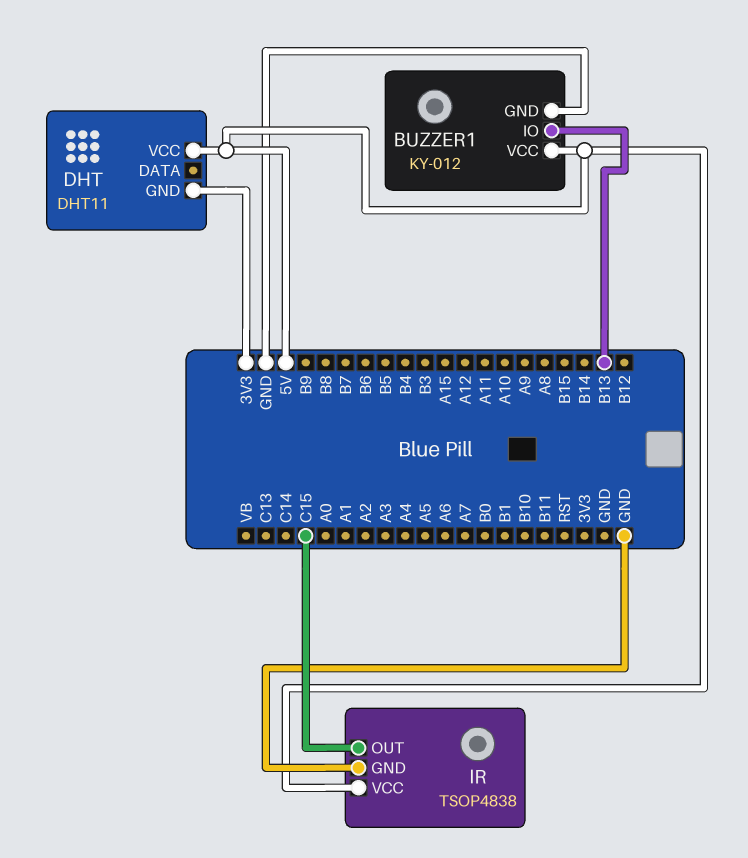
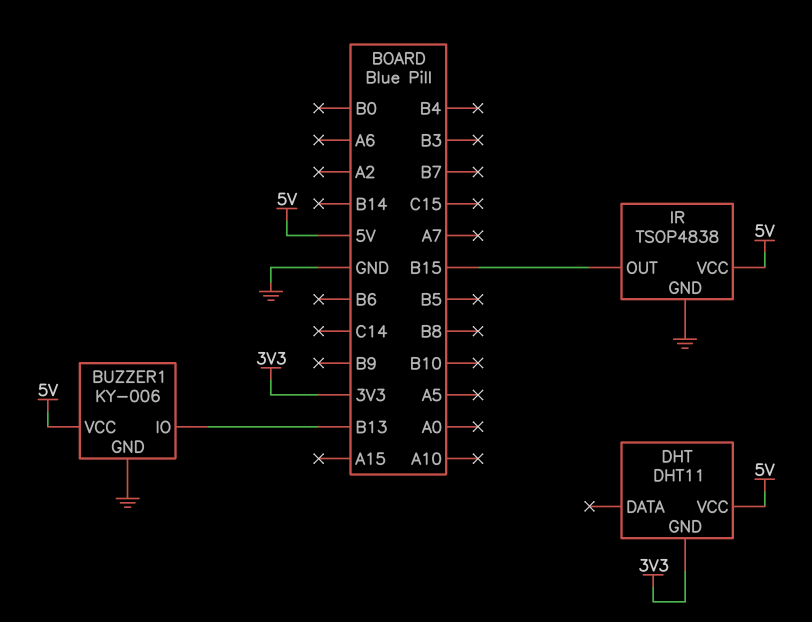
BUZZER1: KY-012 -> KY-006
IR pin OUT: C15 -> B15

